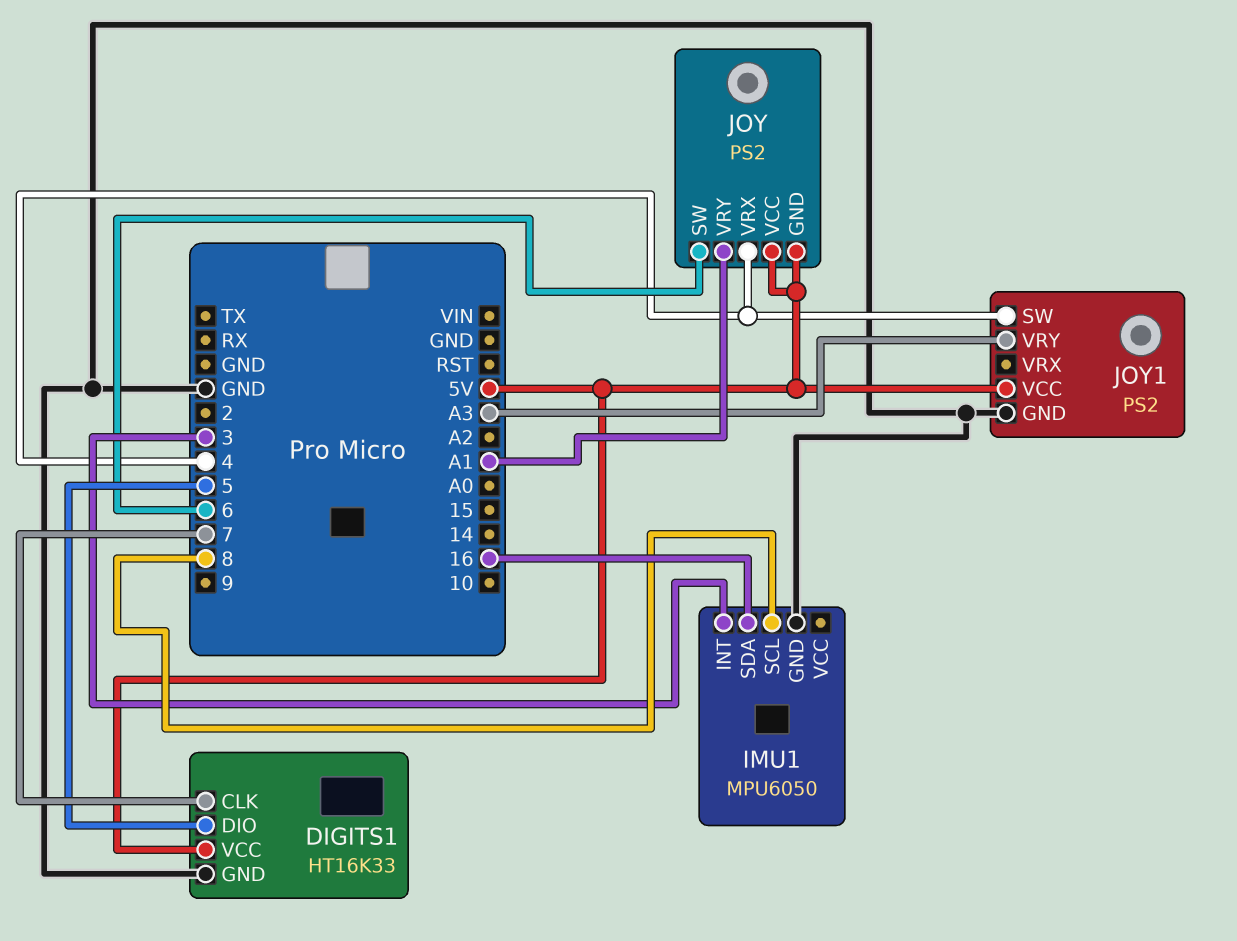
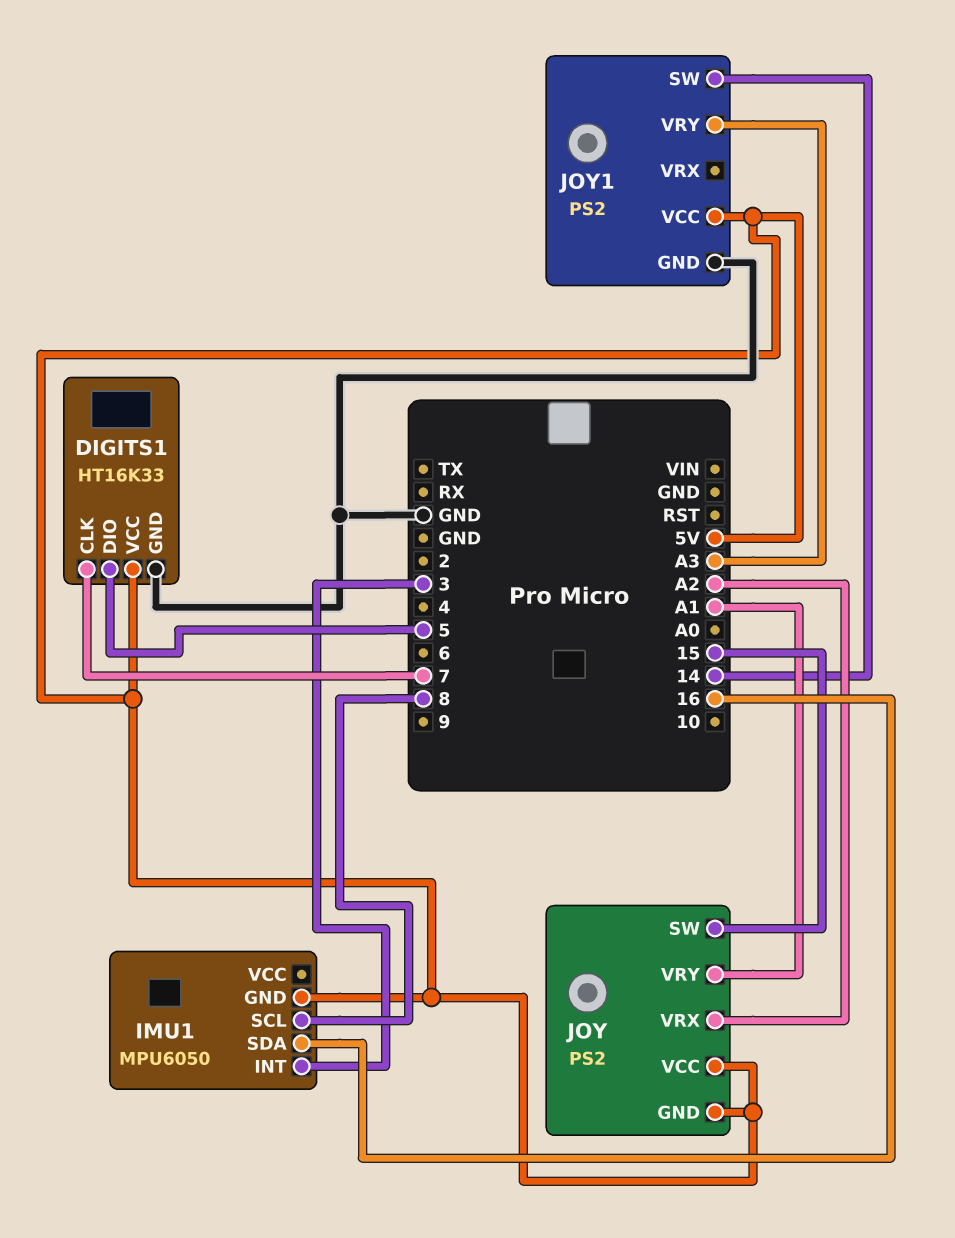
IMU1 pin GND: GND -> 5V
JOY pin SW: 6 -> 15
JOY pin VRX: 4 -> A2
JOY1 pin SW: 4 -> 14

